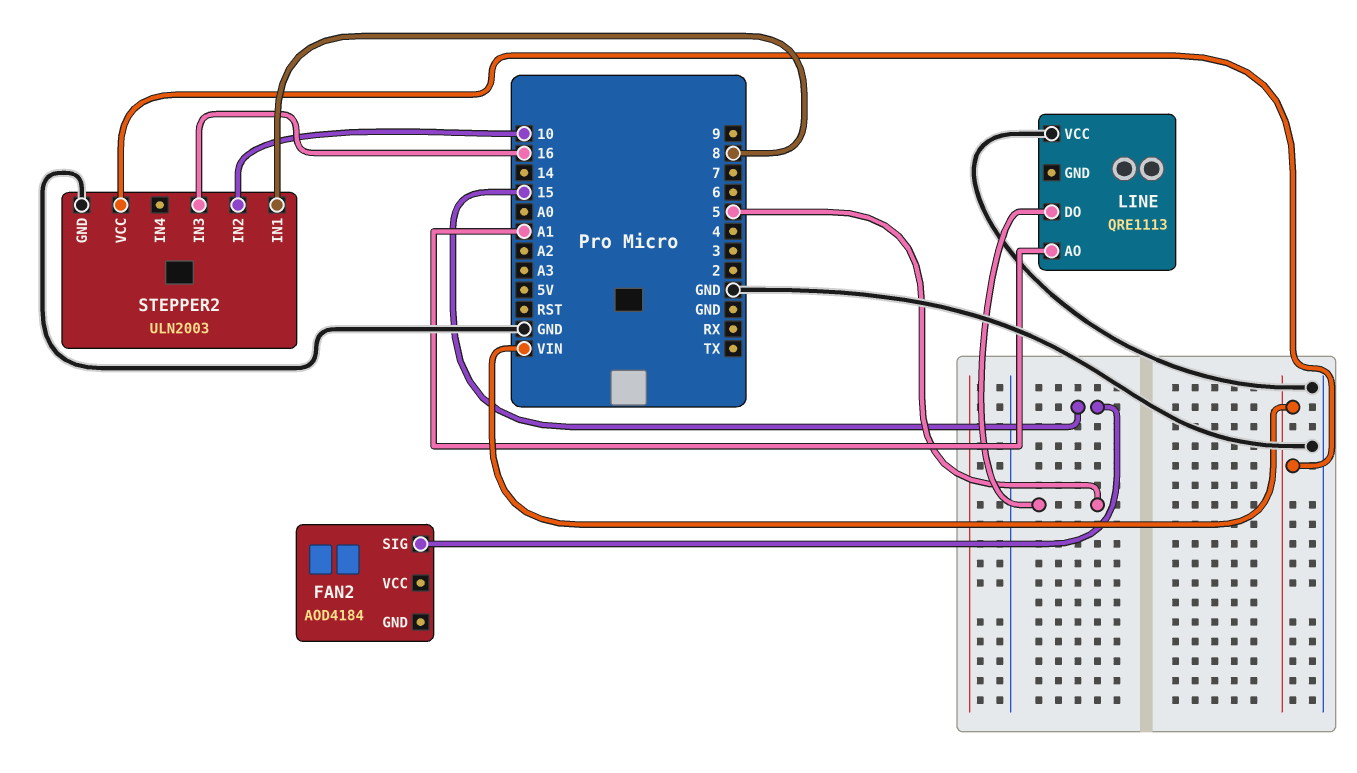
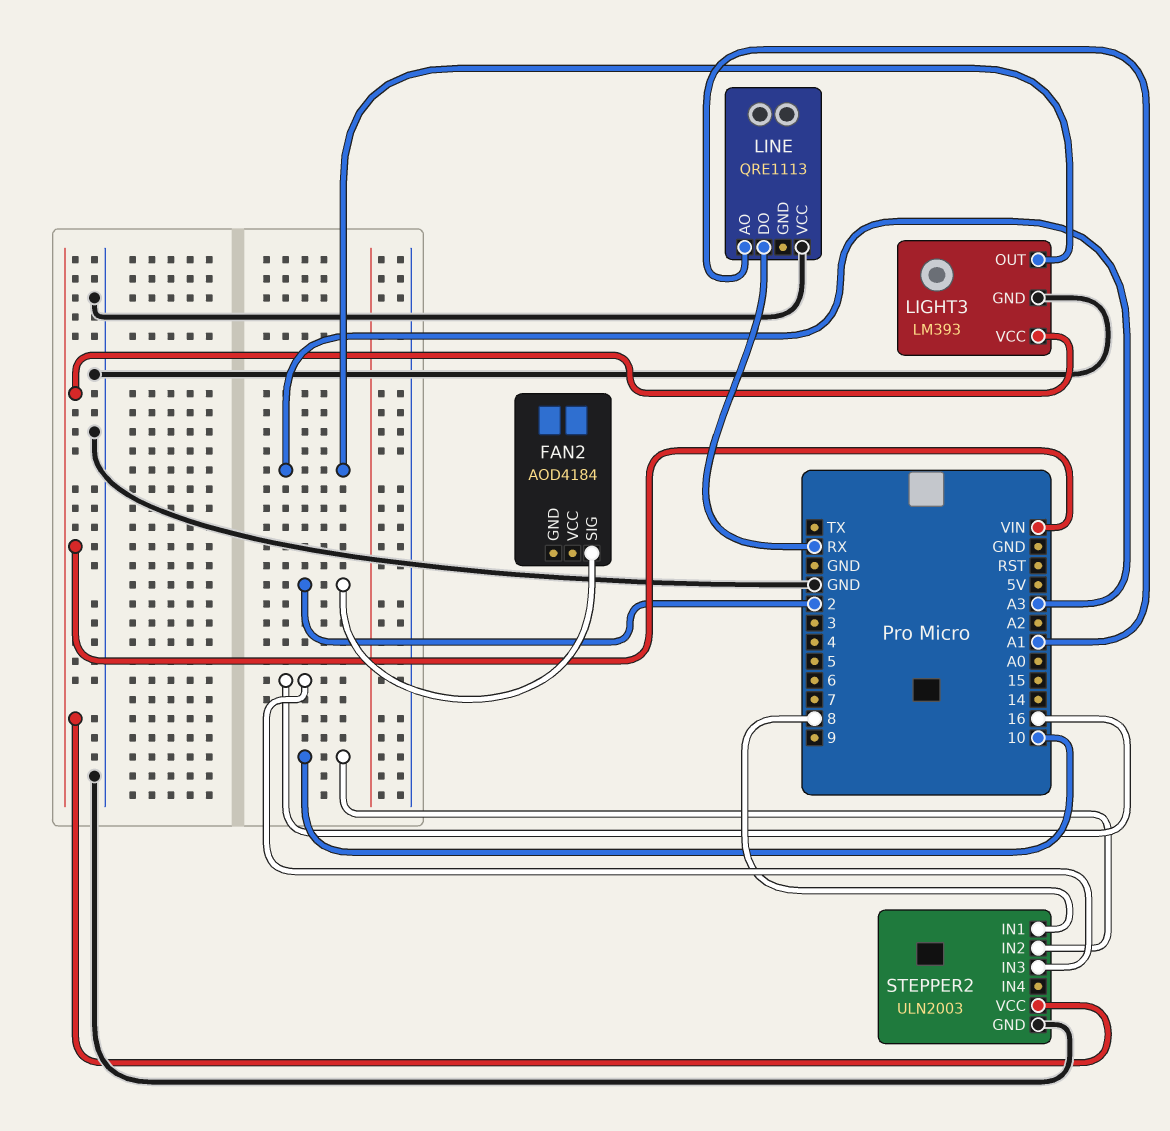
FAN2 pin SIG: 15 -> 2
LIGHT3: none -> LM393
LIGHT3 pin GND: none -> GND
LIGHT3 pin OUT: none -> A3
LIGHT3 pin VCC: none -> VIN
LINE pin DO: 5 -> RX

